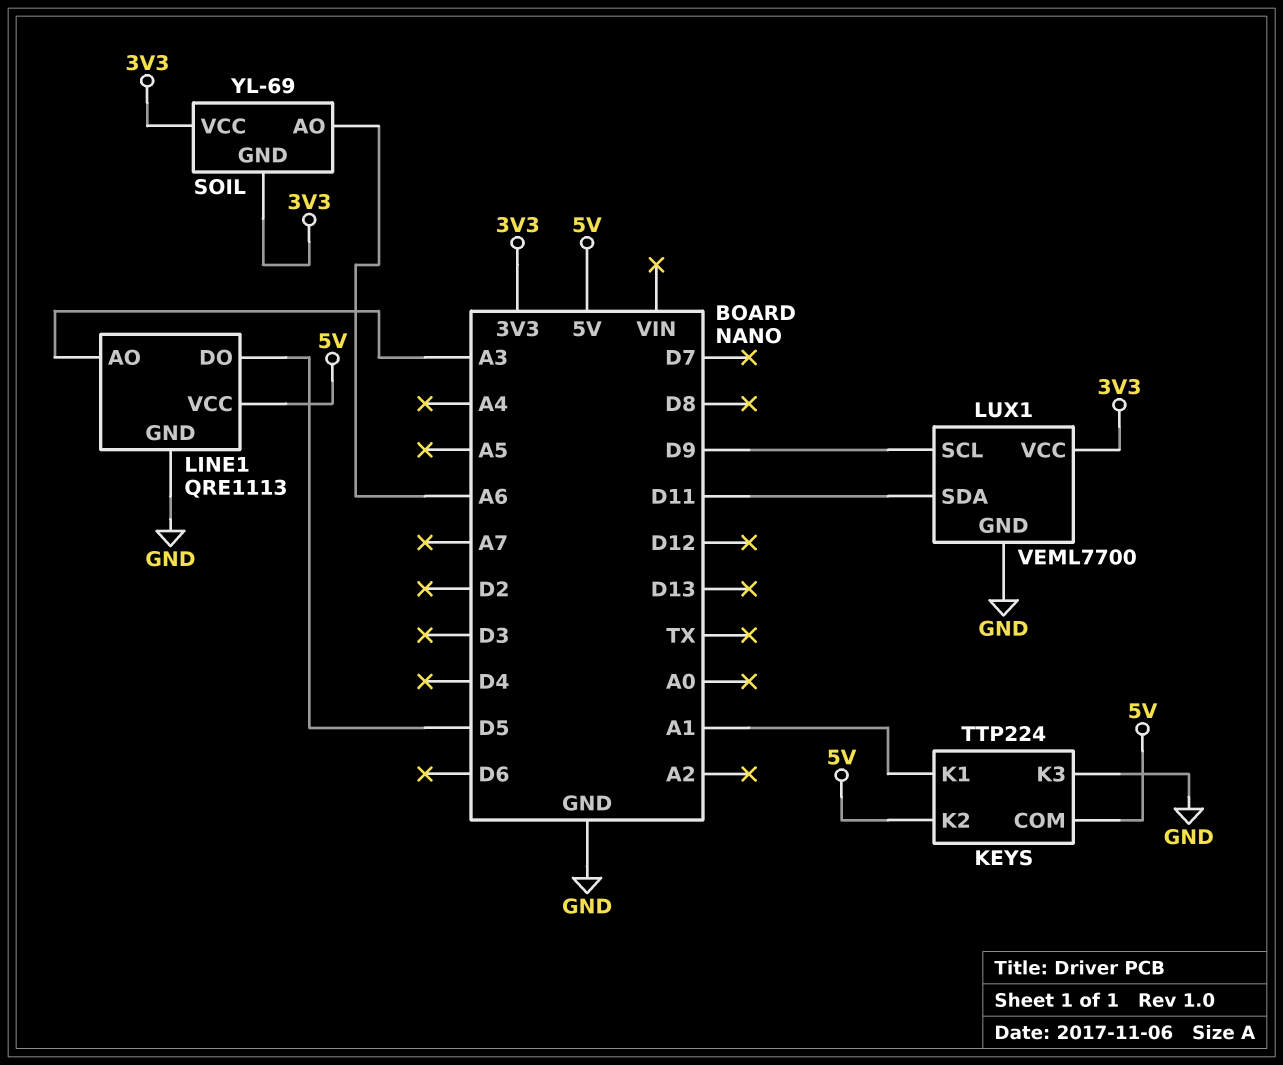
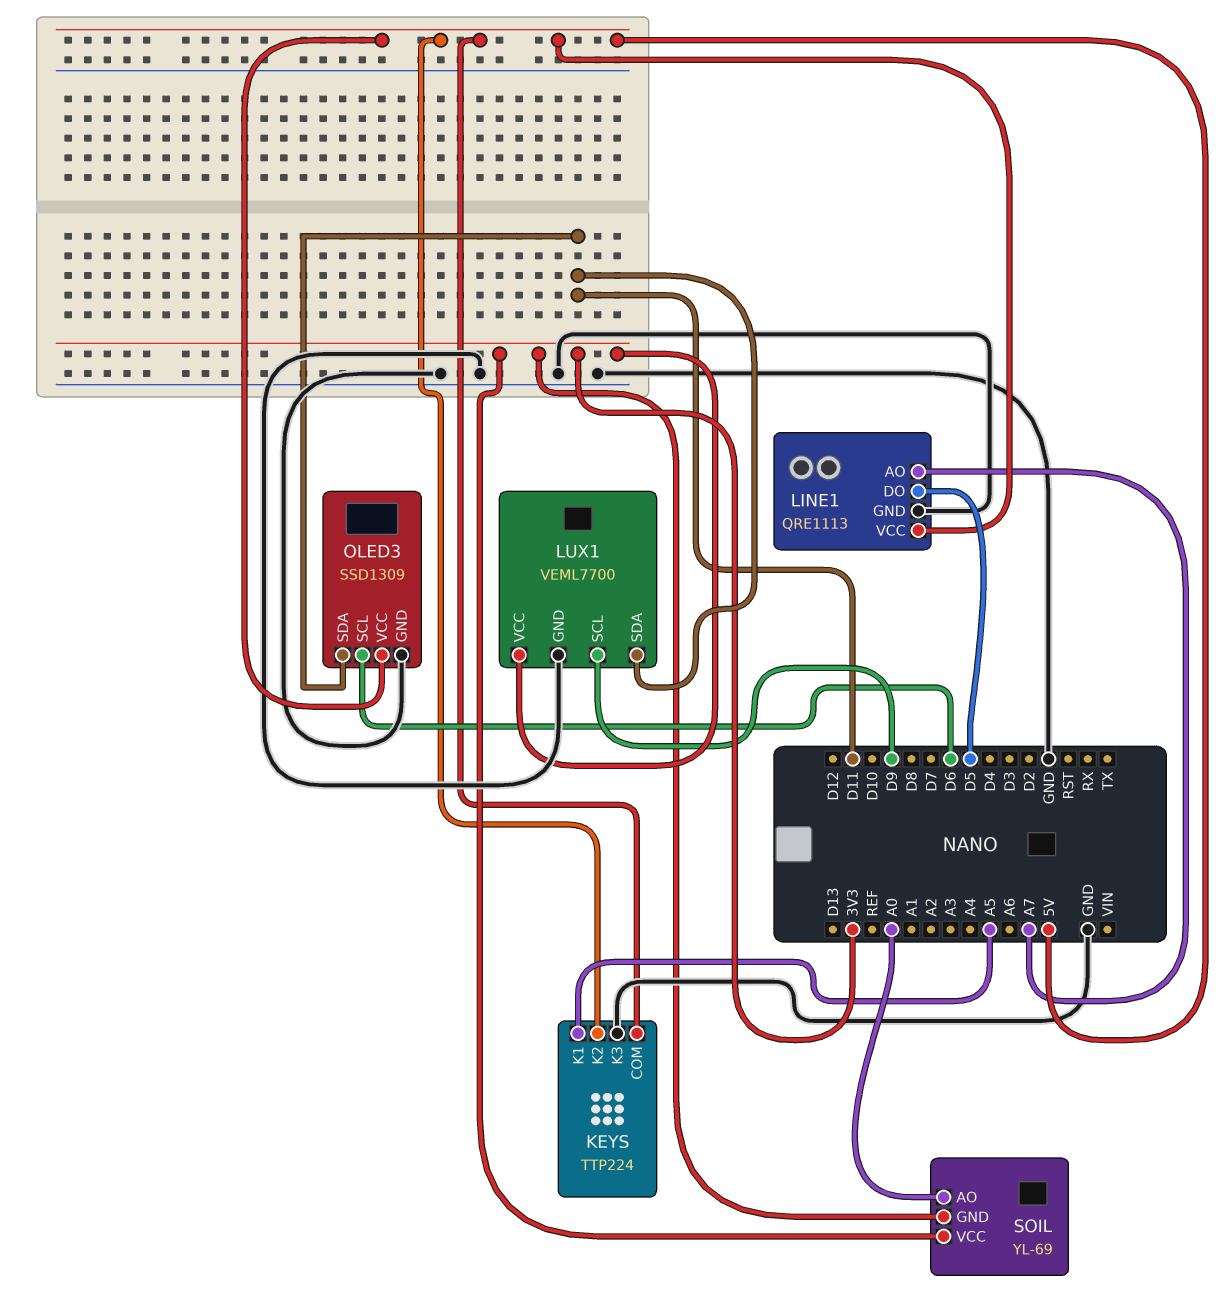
KEYS pin K1: A1 -> A5
LINE1 pin AO: A3 -> A7
OLED3: none -> SSD1309
OLED3 pin GND: none -> GND
OLED3 pin SCL: none -> D6
OLED3 pin SDA: none -> D11
OLED3 pin VCC: none -> 5V
SOIL pin AO: A6 -> A0

